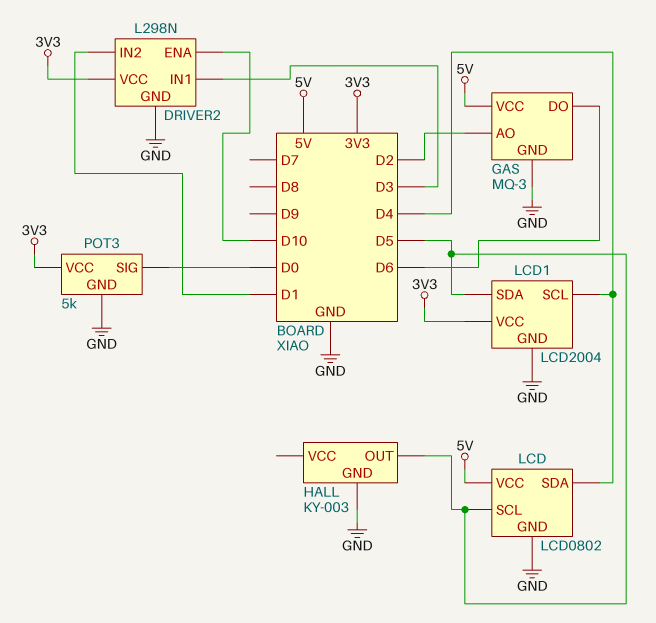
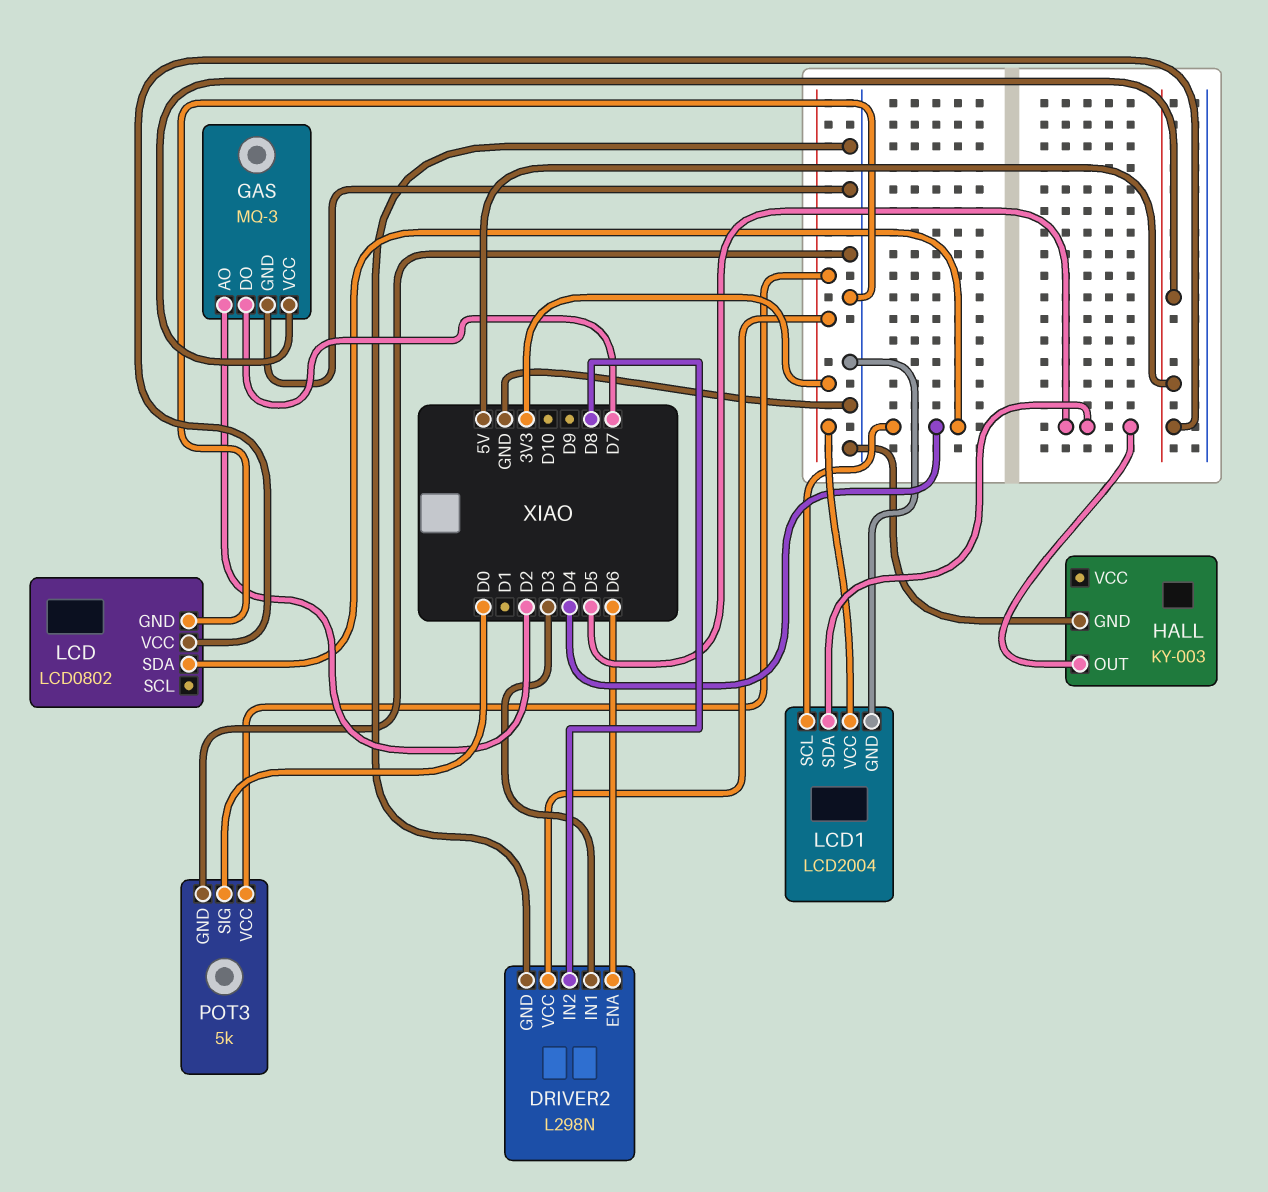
DRIVER2 pin ENA: D10 -> D6
DRIVER2 pin IN2: D1 -> D8
GAS pin DO: D6 -> D7
LCD pin SCL: D5 -> none

